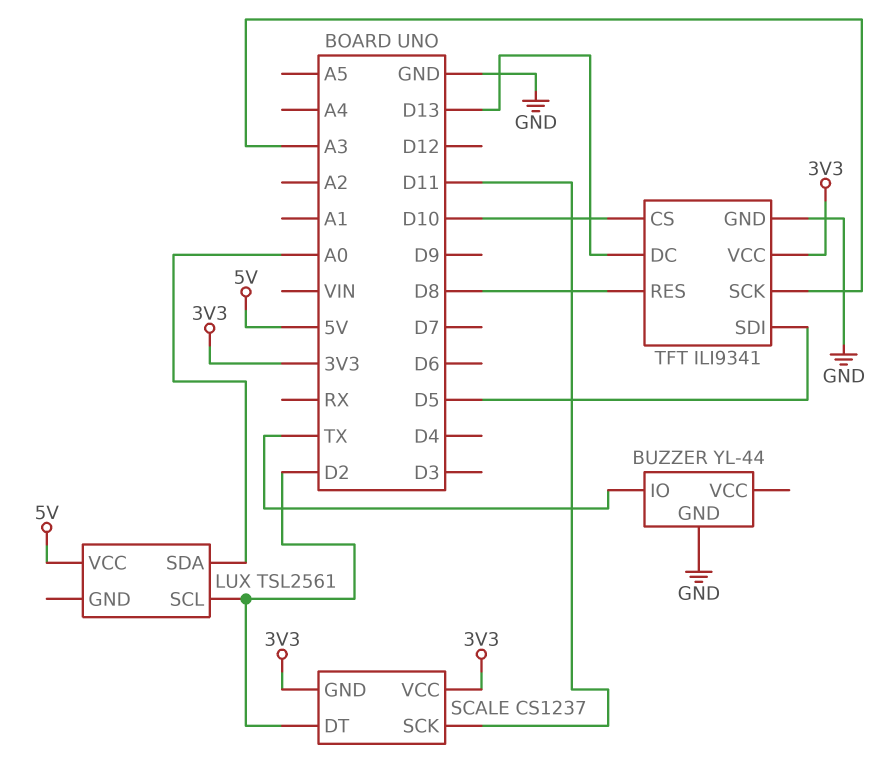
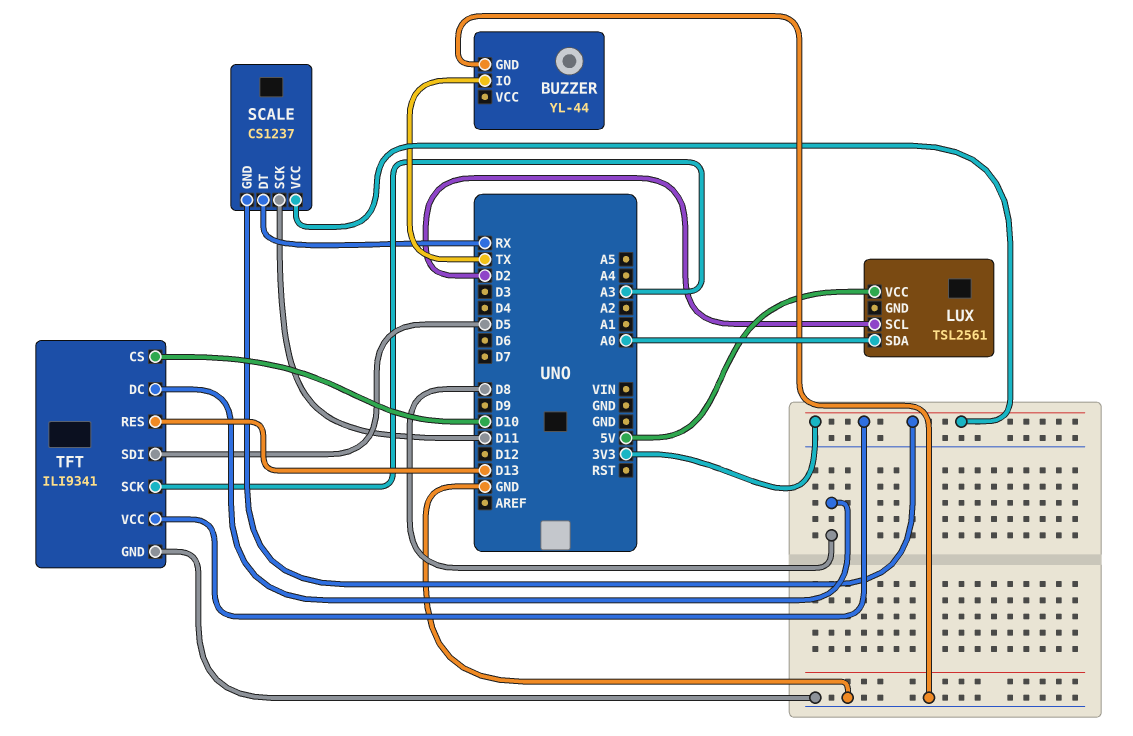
SCALE pin DT: D2 -> RX
TFT pin DC: D13 -> D8
TFT pin RES: D8 -> D13

